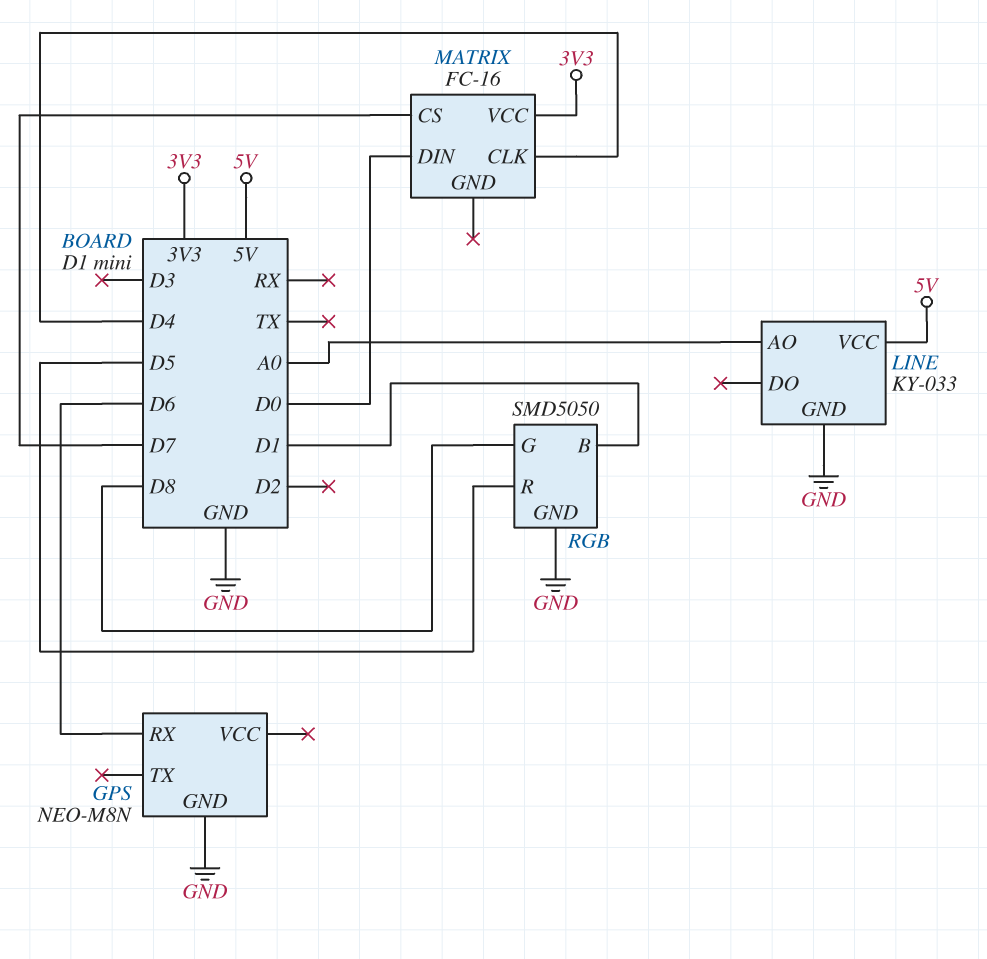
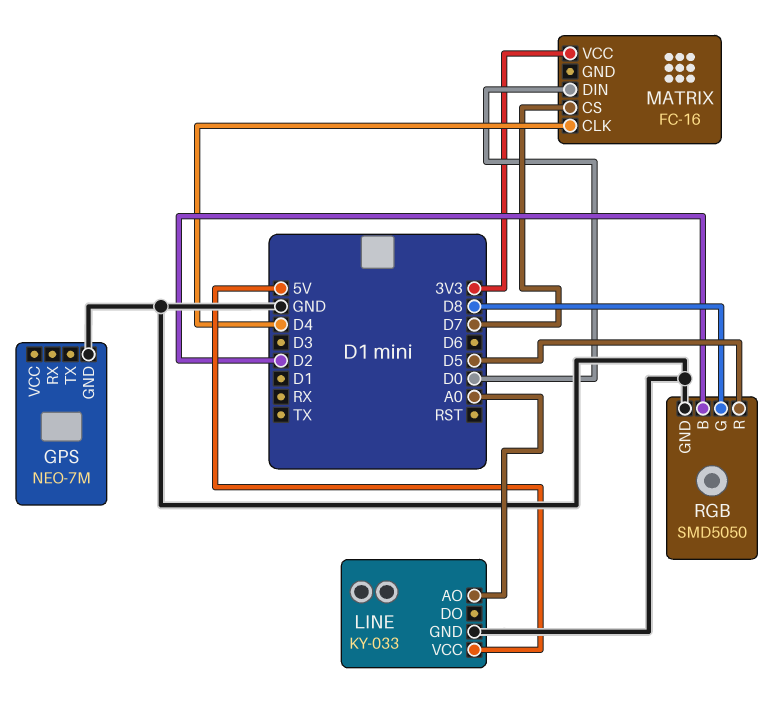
GPS: NEO-M8N -> NEO-7M
GPS pin RX: D6 -> none
RGB pin B: D1 -> D2

